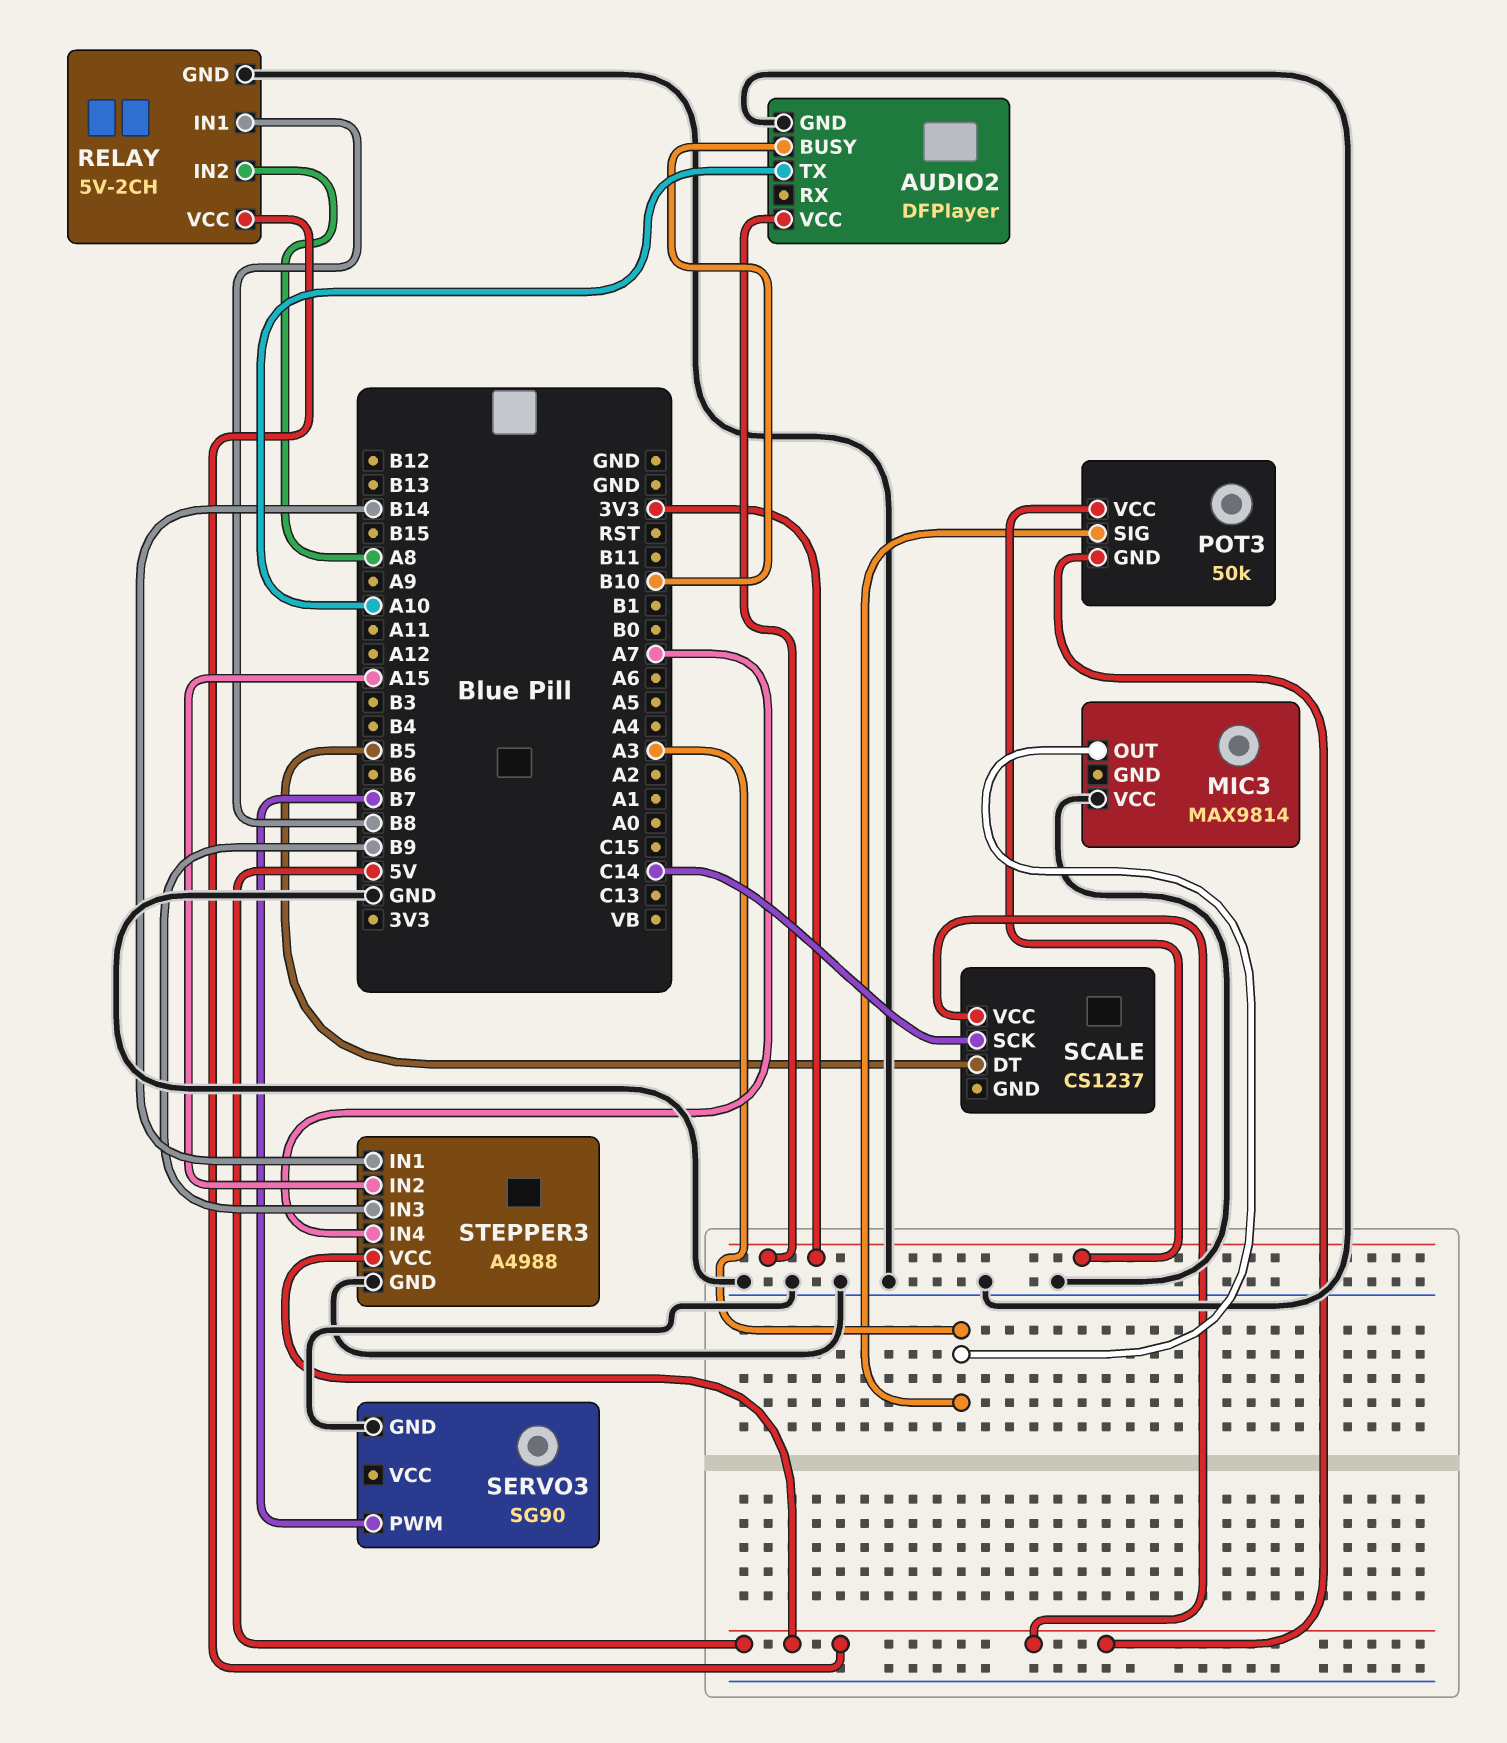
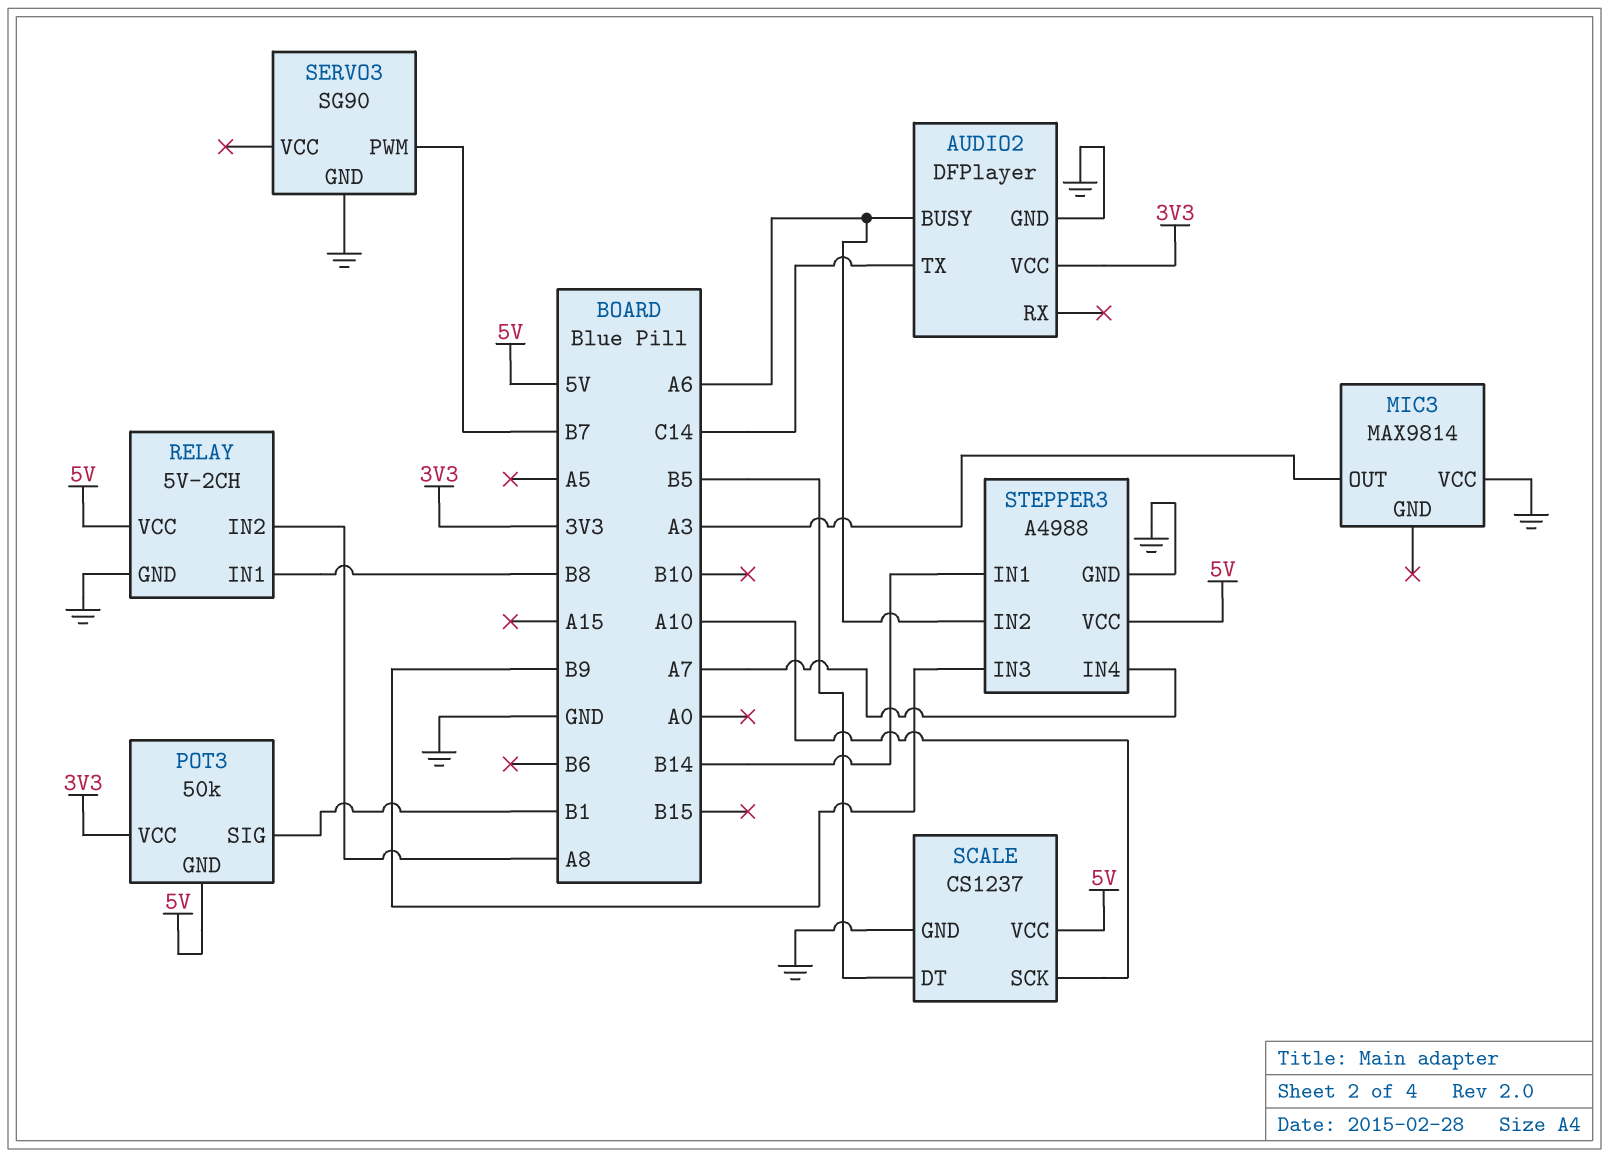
AUDIO2 pin BUSY: B10 -> A6
AUDIO2 pin TX: A10 -> C14
POT3 pin SIG: A3 -> B1
SCALE pin GND: none -> GND
SCALE pin SCK: C14 -> A10
STEPPER3 pin IN2: A15 -> A6

